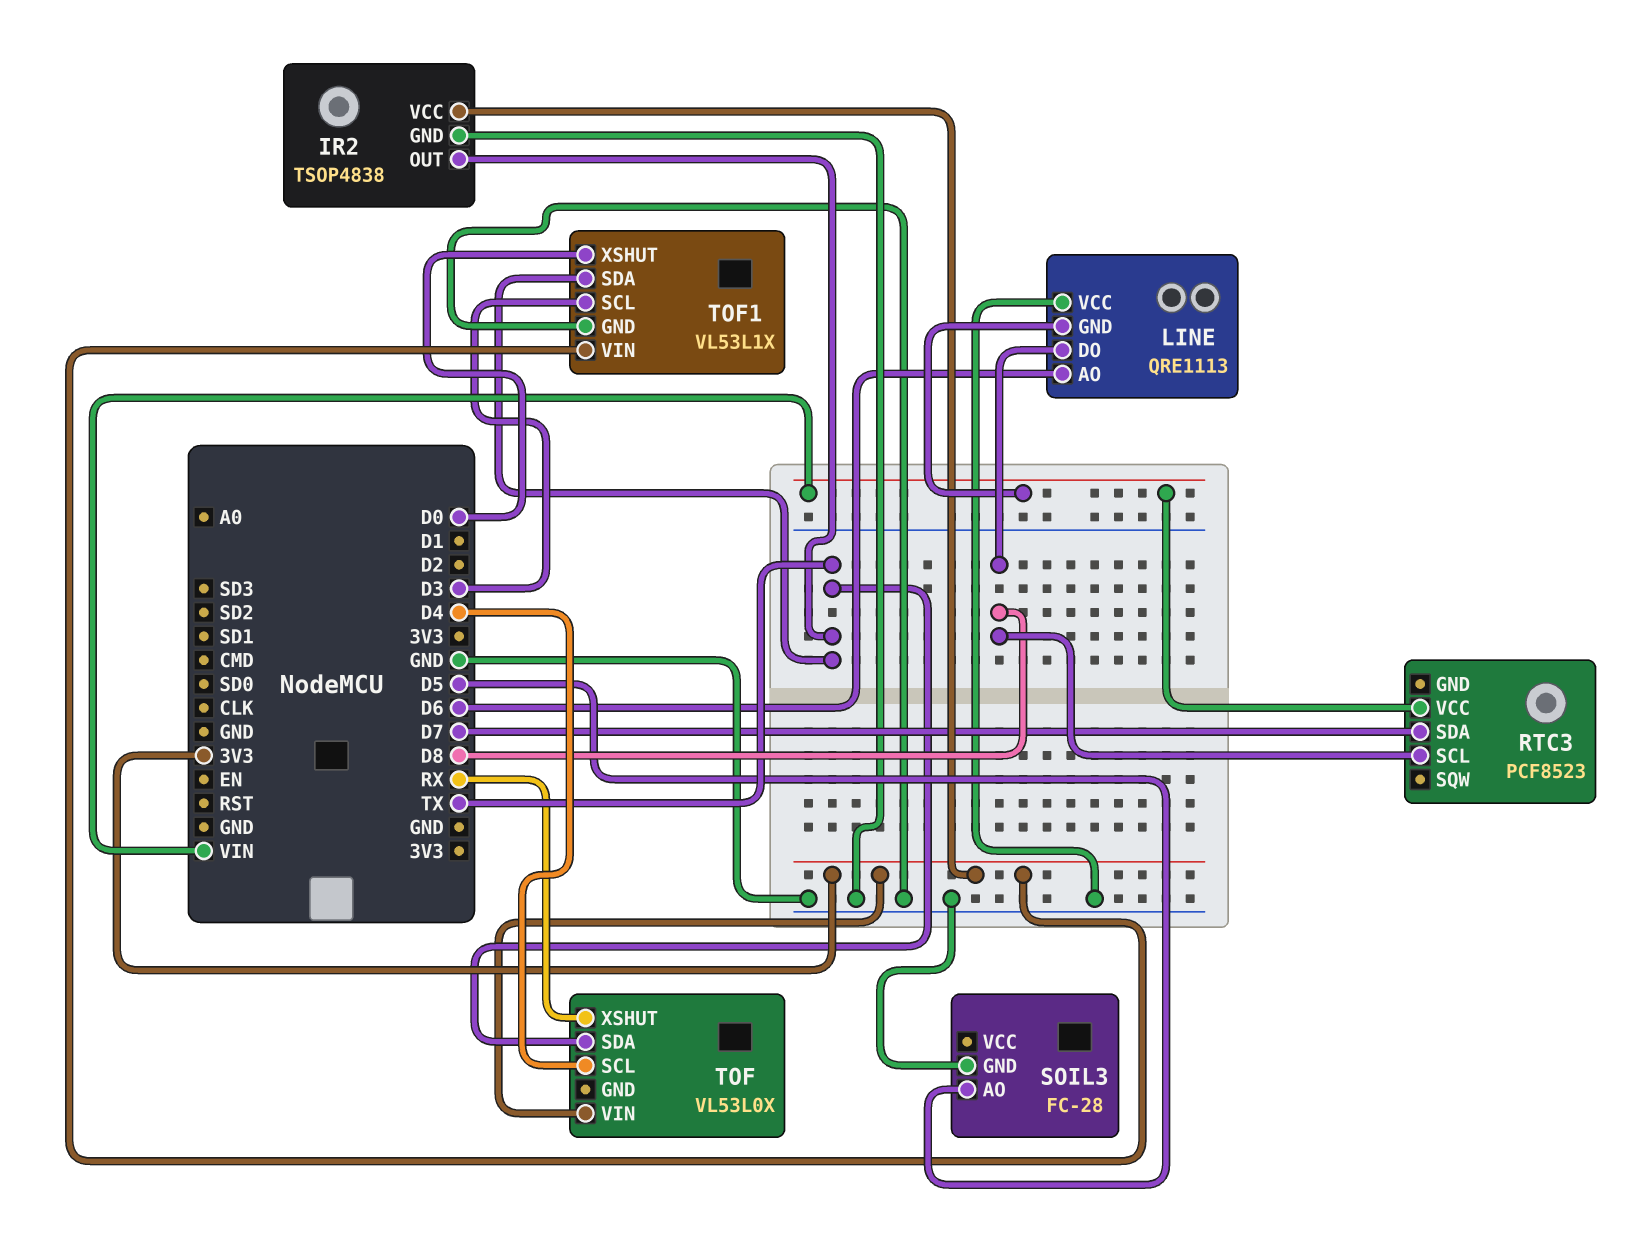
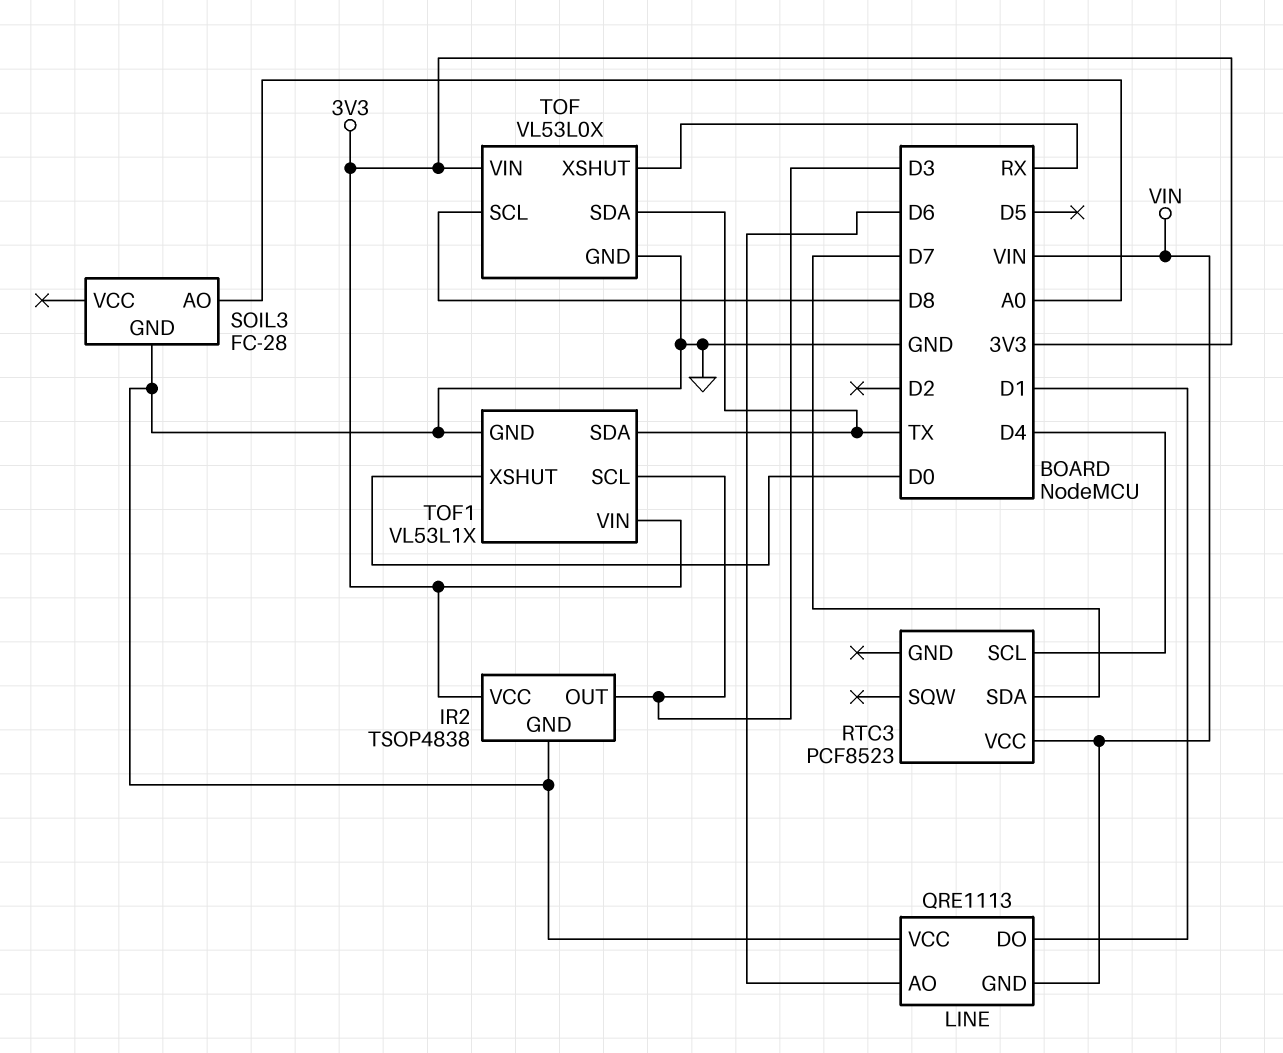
IR2 pin OUT: TX -> D3
LINE pin DO: D8 -> D1
RTC3 pin SCL: D8 -> D4
SOIL3 pin AO: D5 -> A0
TOF pin GND: none -> GND
TOF pin SCL: D4 -> D8

